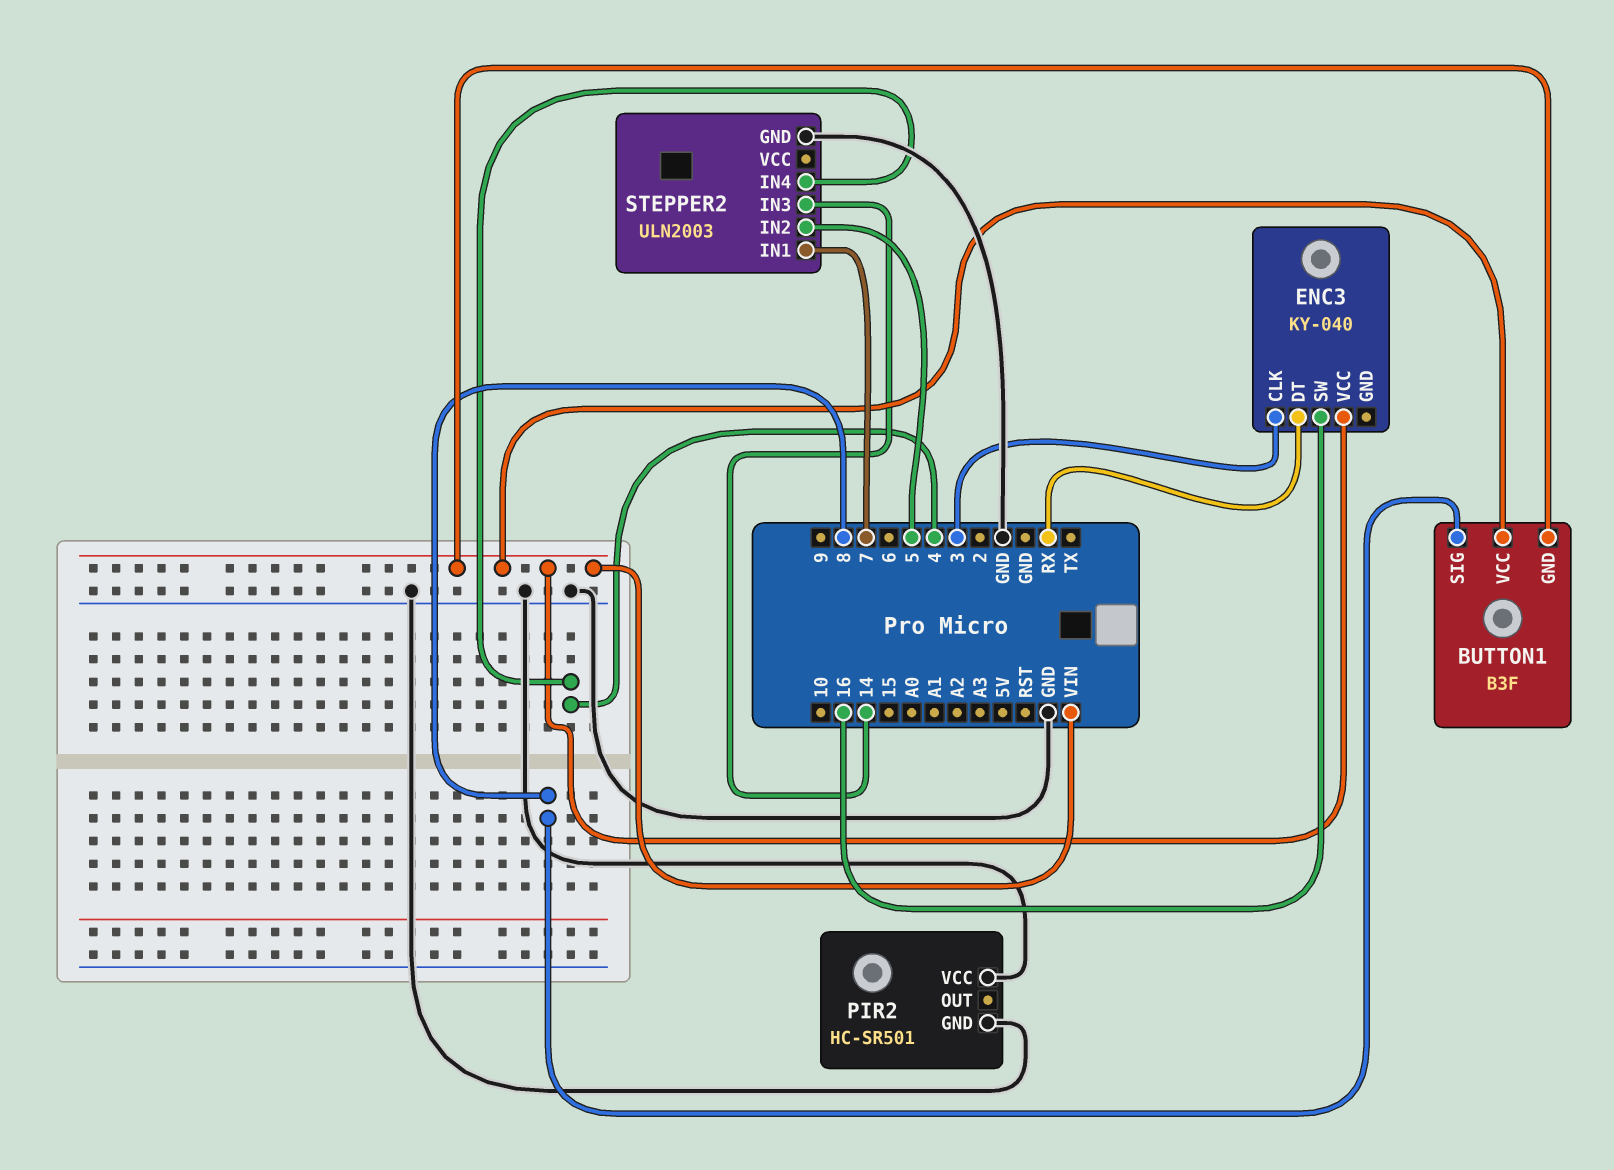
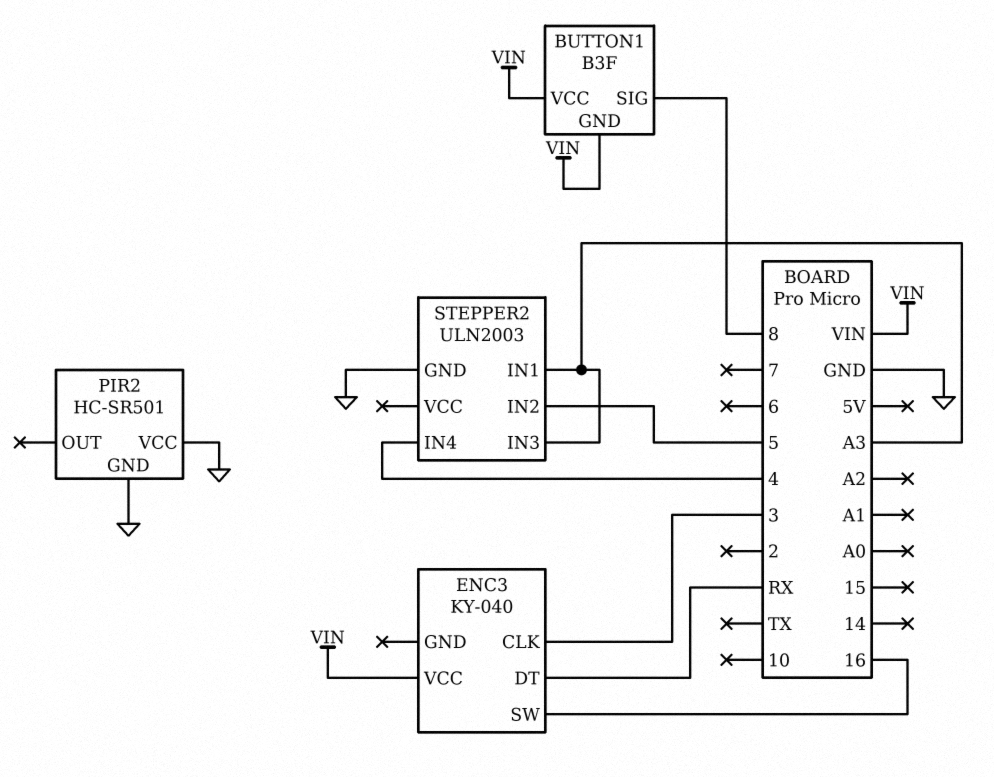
STEPPER2 pin IN1: 7 -> A3
STEPPER2 pin IN3: 14 -> A3

